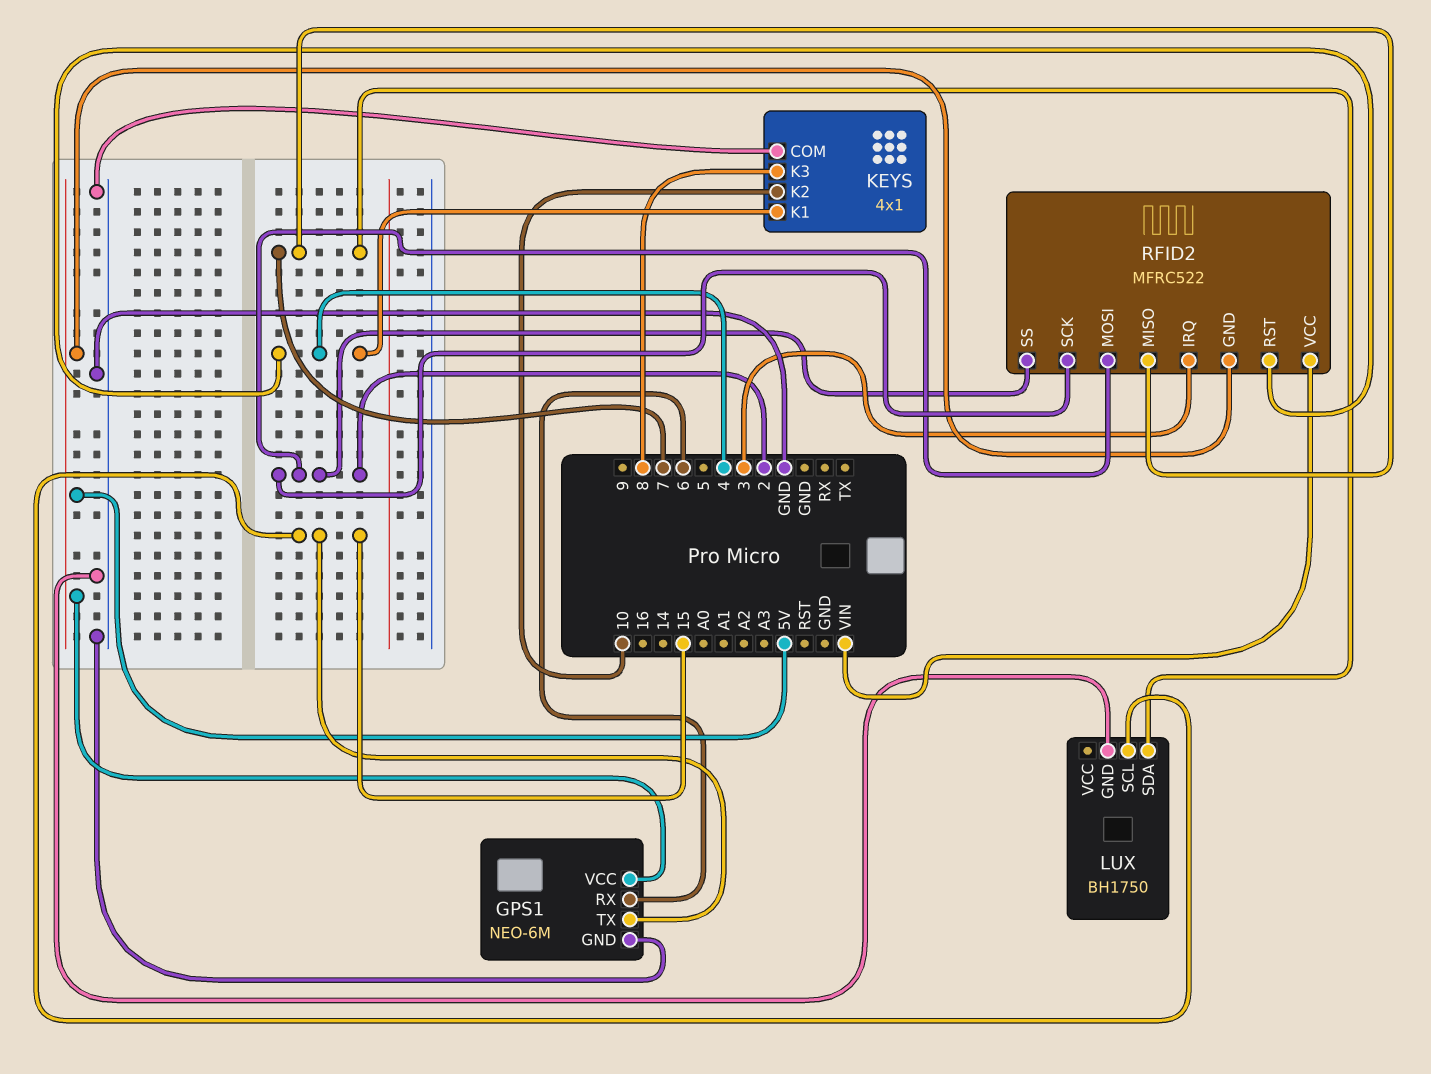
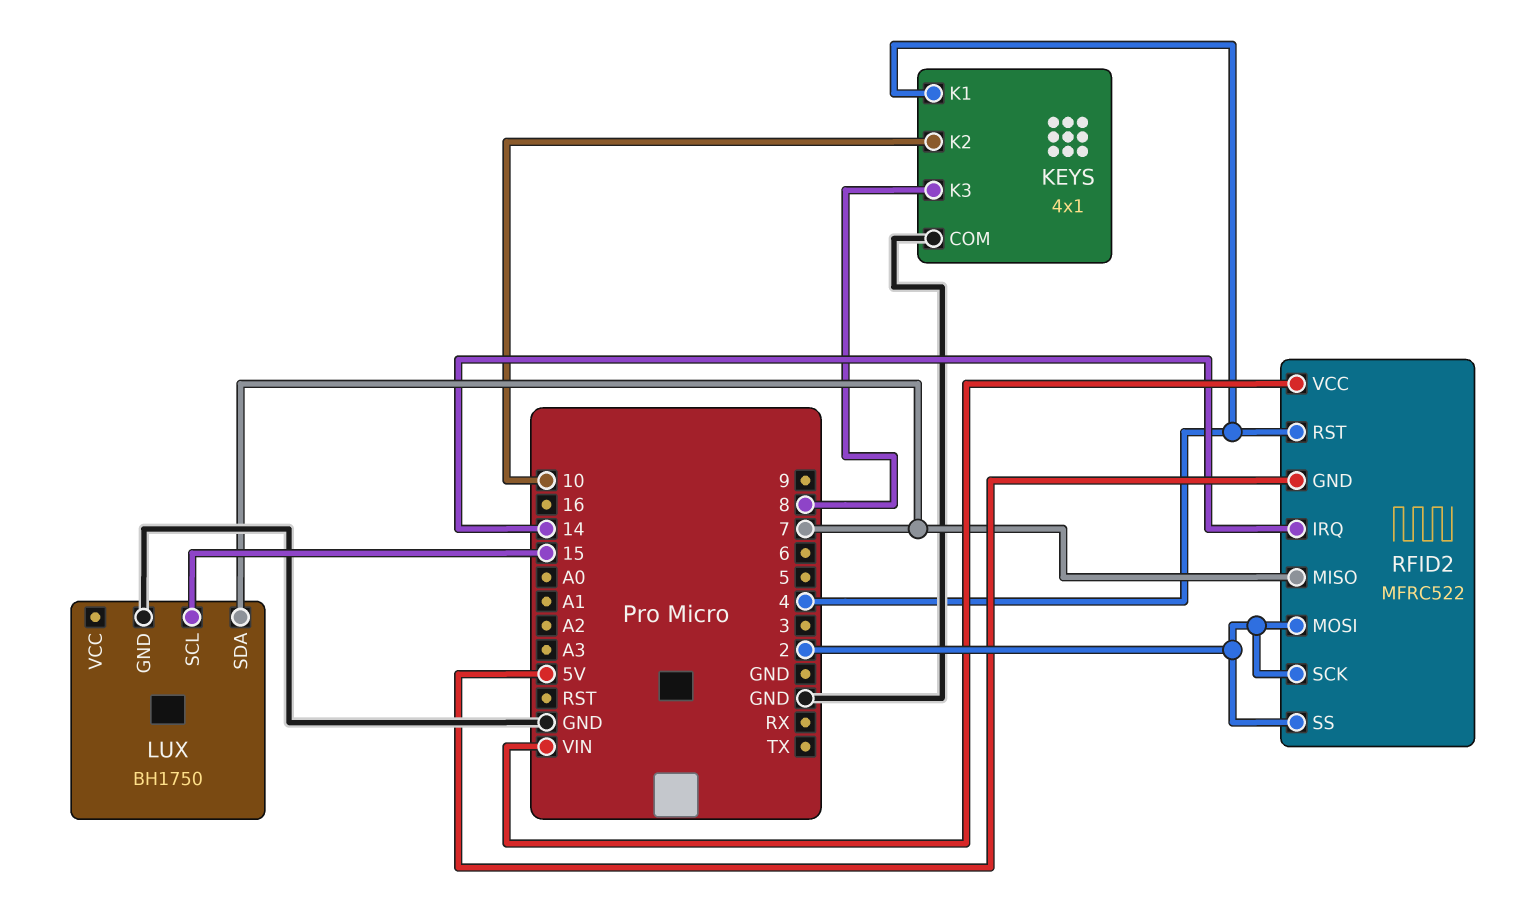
GPS1: NEO-6M -> none
GPS1 pin GND: GND -> none
GPS1 pin RX: 6 -> none
GPS1 pin TX: 15 -> none
GPS1 pin VCC: 5V -> none
RFID2 pin IRQ: 3 -> 14

